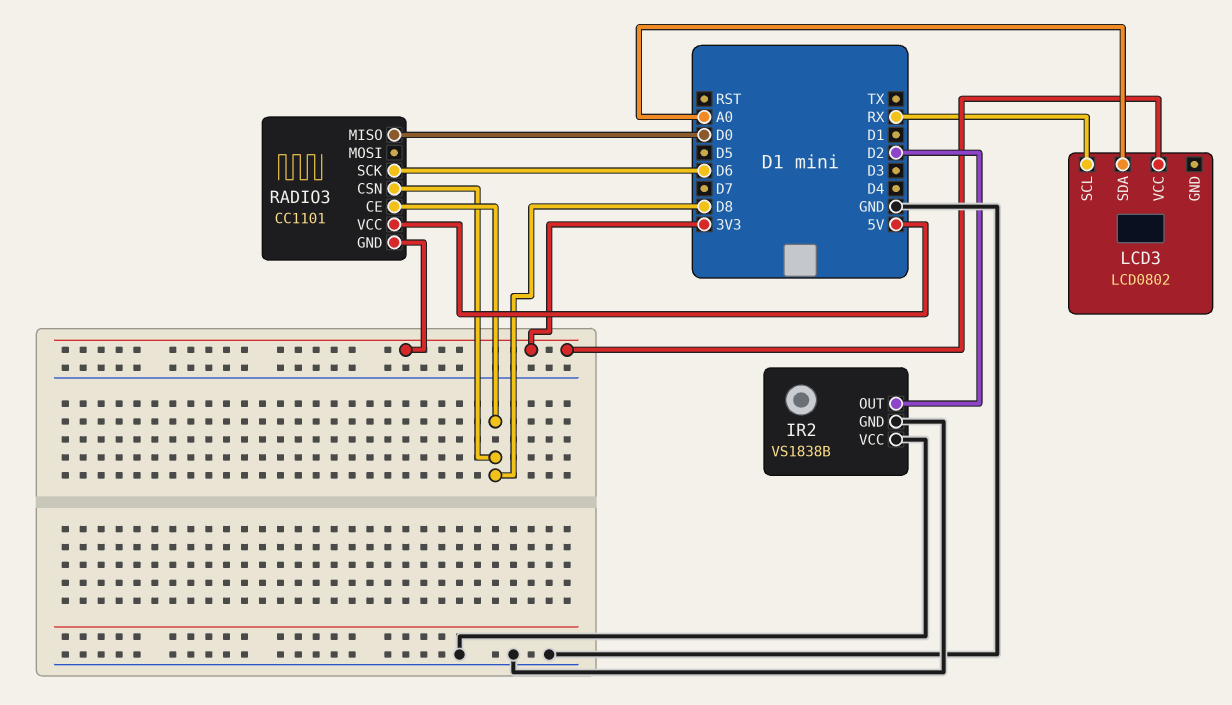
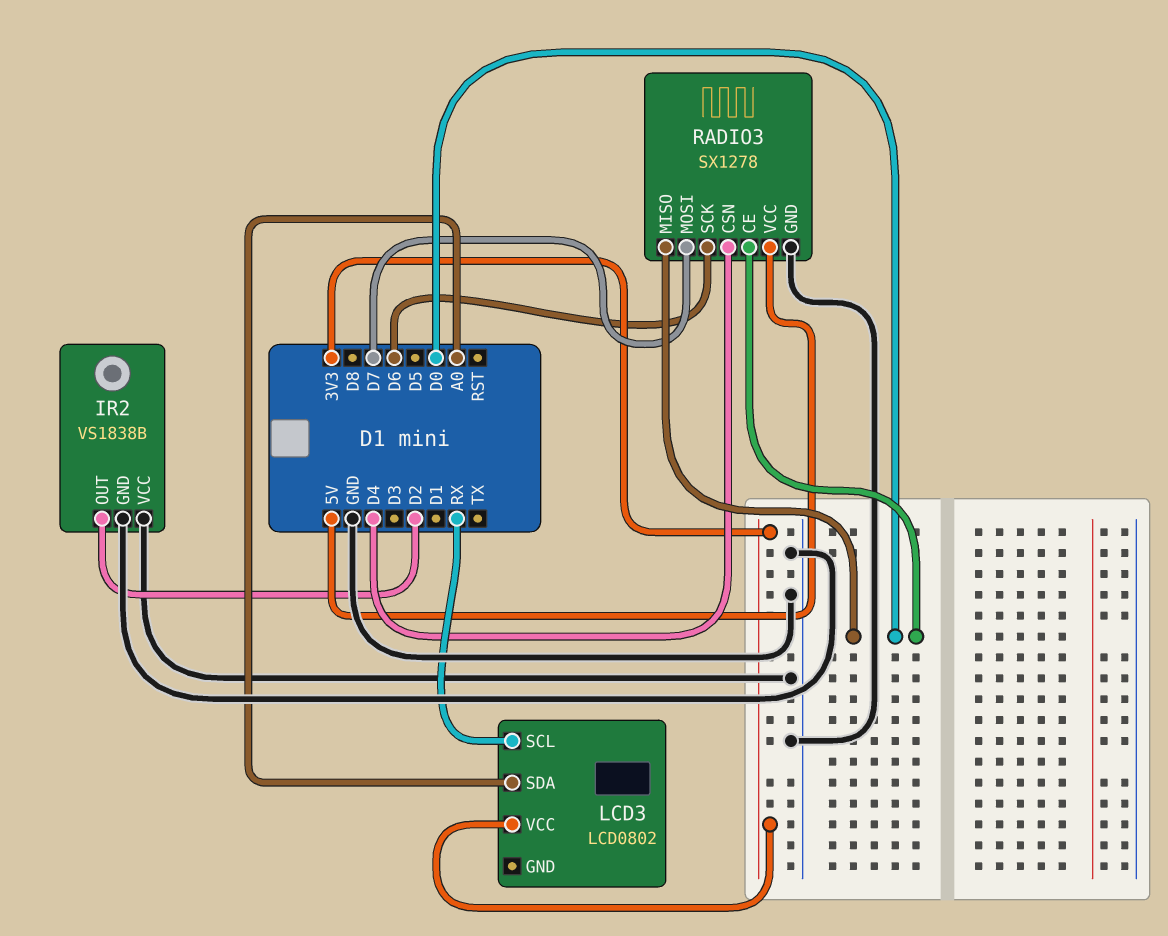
RADIO3: CC1101 -> SX1278
RADIO3 pin CE: D8 -> D0
RADIO3 pin CSN: D8 -> D4
RADIO3 pin GND: 3V3 -> GND
RADIO3 pin MOSI: none -> D7

